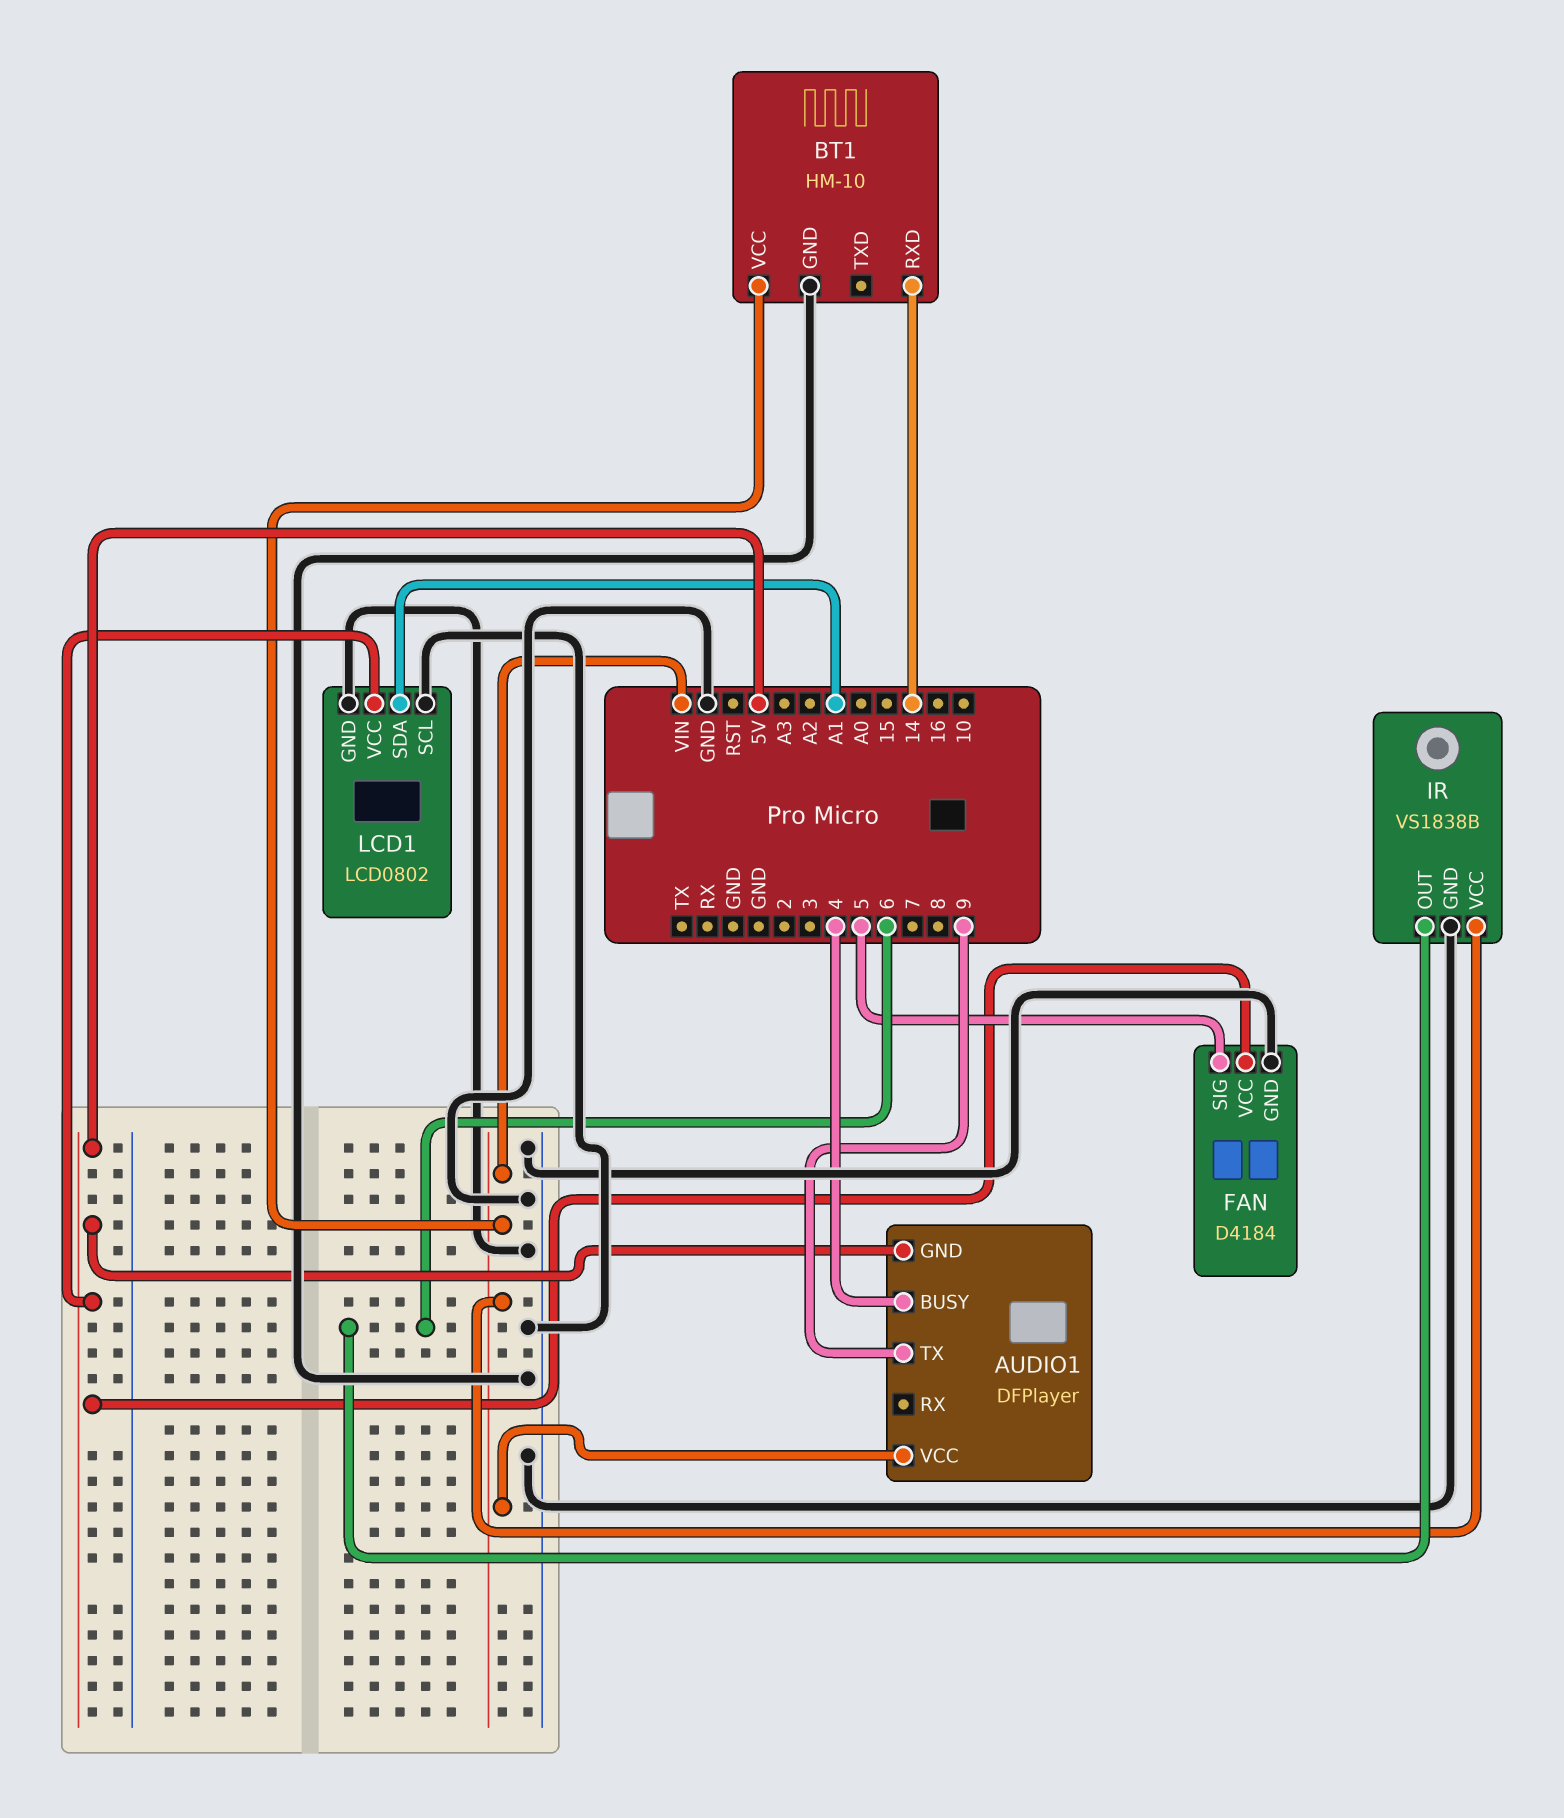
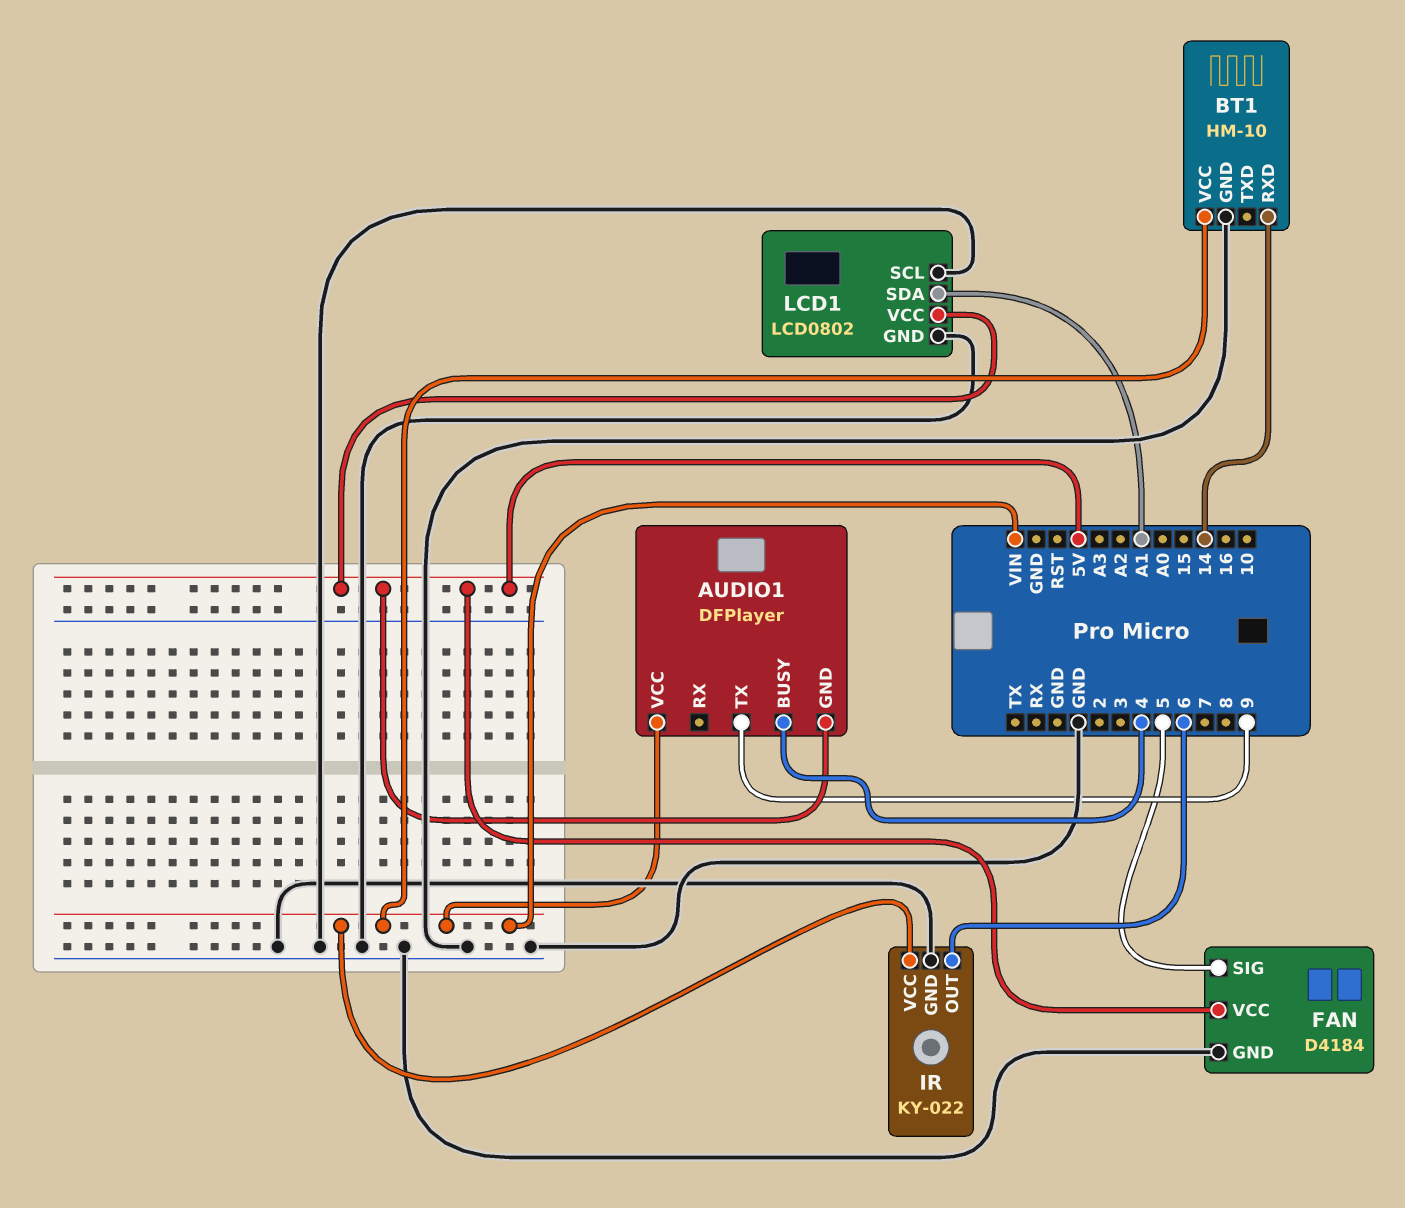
IR: VS1838B -> KY-022

